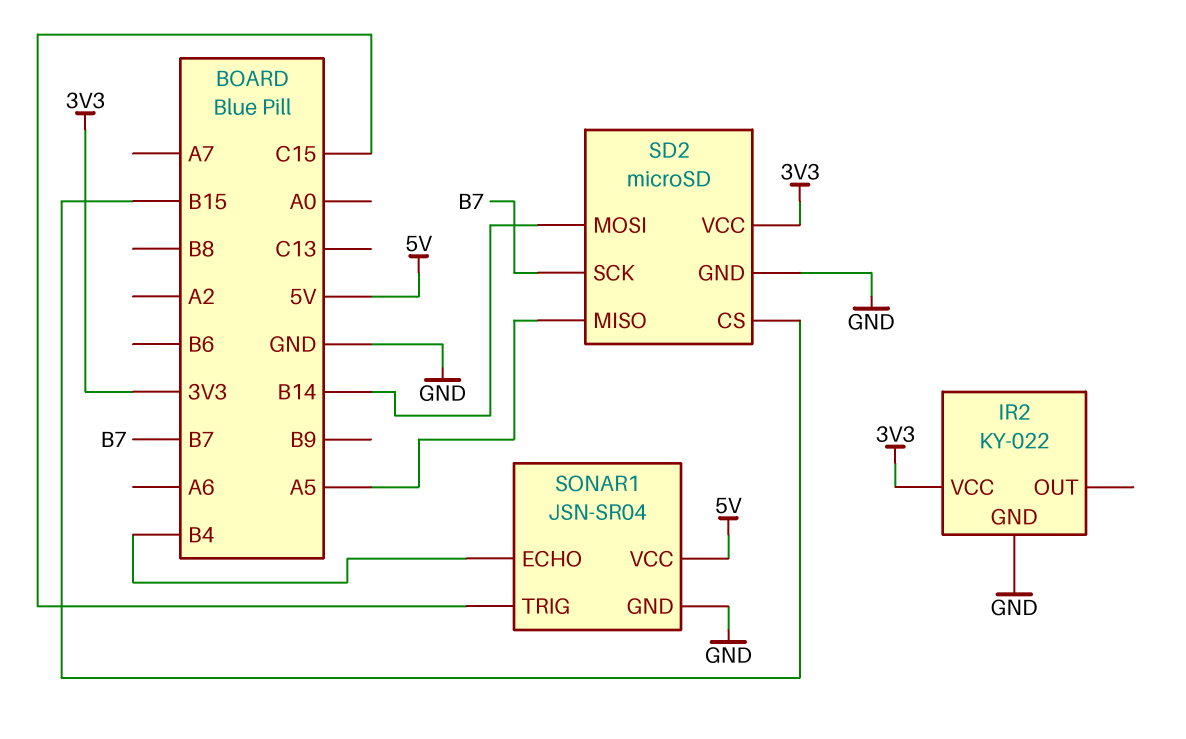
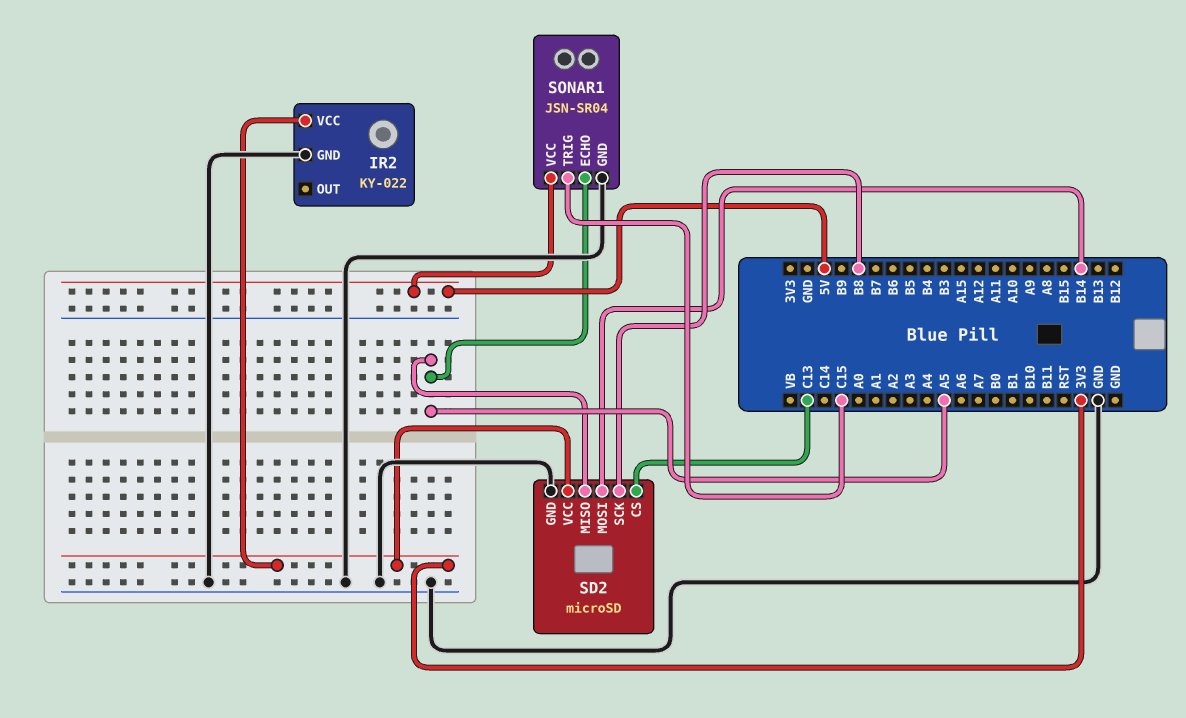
SD2 pin CS: B15 -> C13
SD2 pin SCK: B7 -> B8
SONAR1 pin ECHO: B4 -> A5

